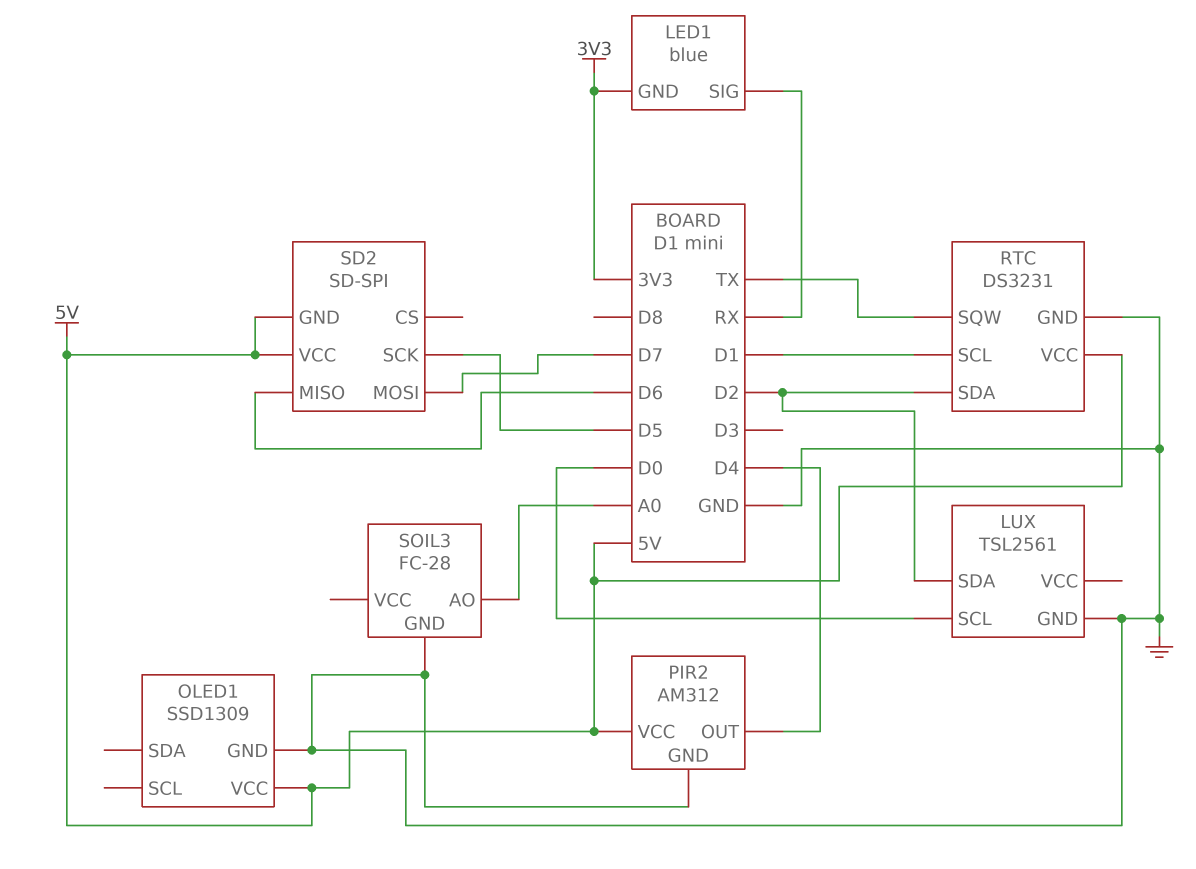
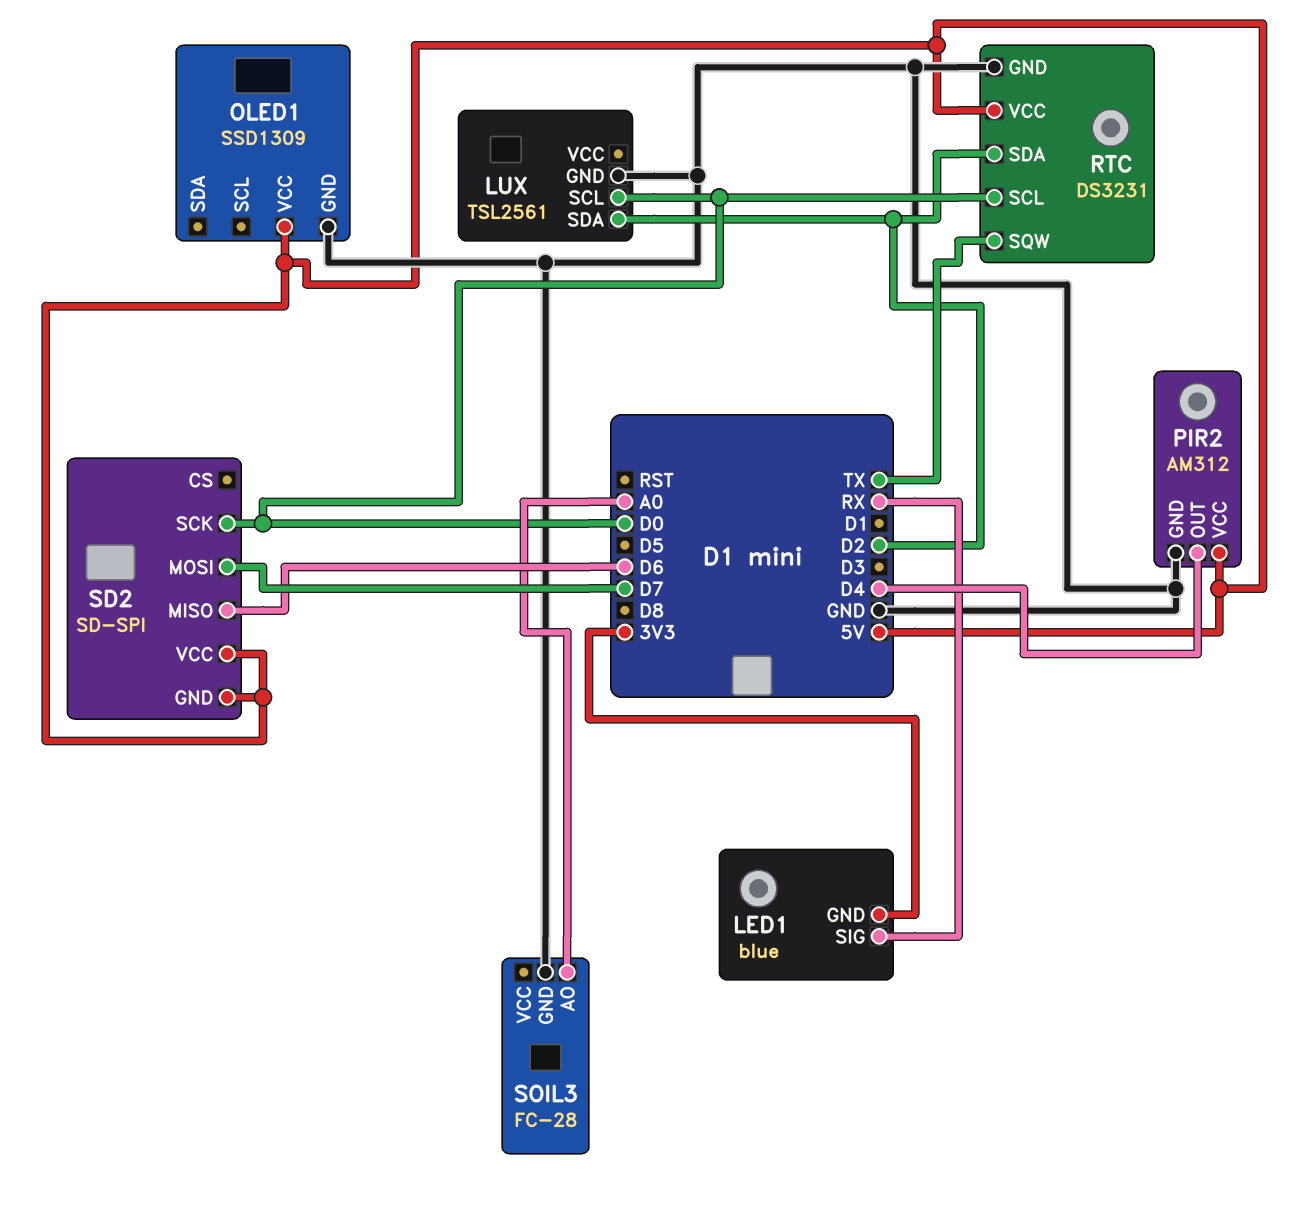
RTC pin SCL: D1 -> D0
SD2 pin SCK: D5 -> D0

